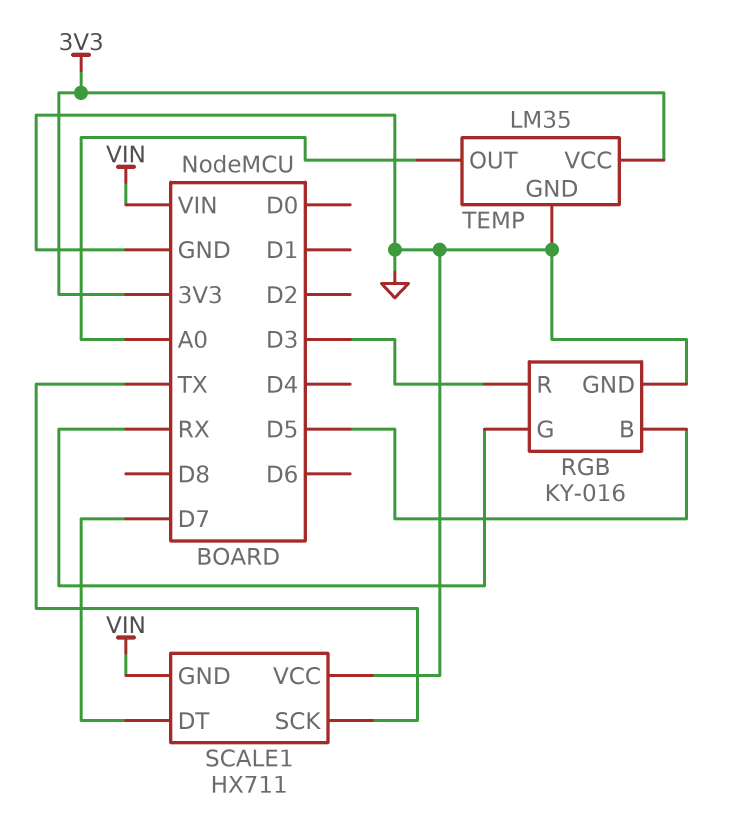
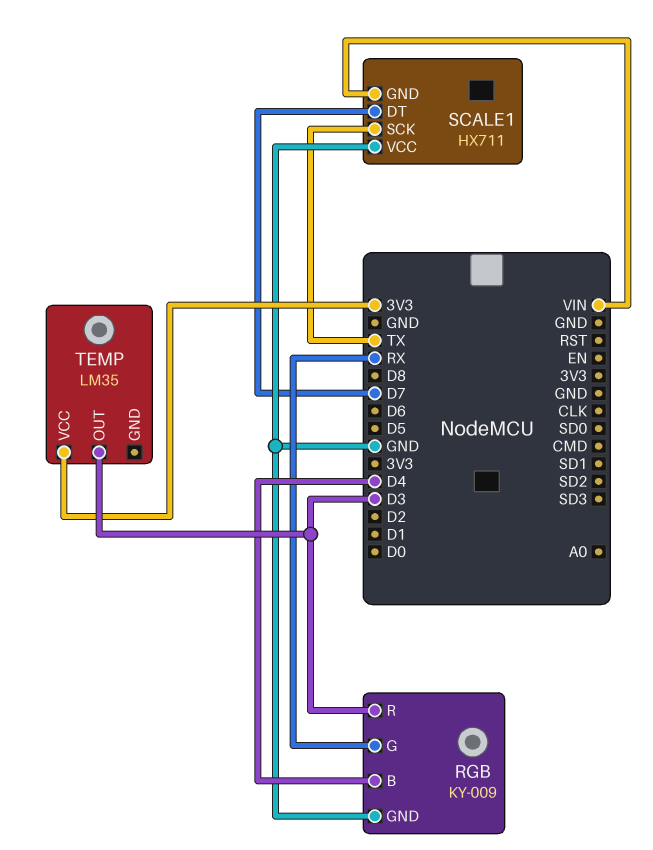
RGB: KY-016 -> KY-009
RGB pin B: D5 -> D4
TEMP pin GND: GND -> none
TEMP pin OUT: A0 -> D3

